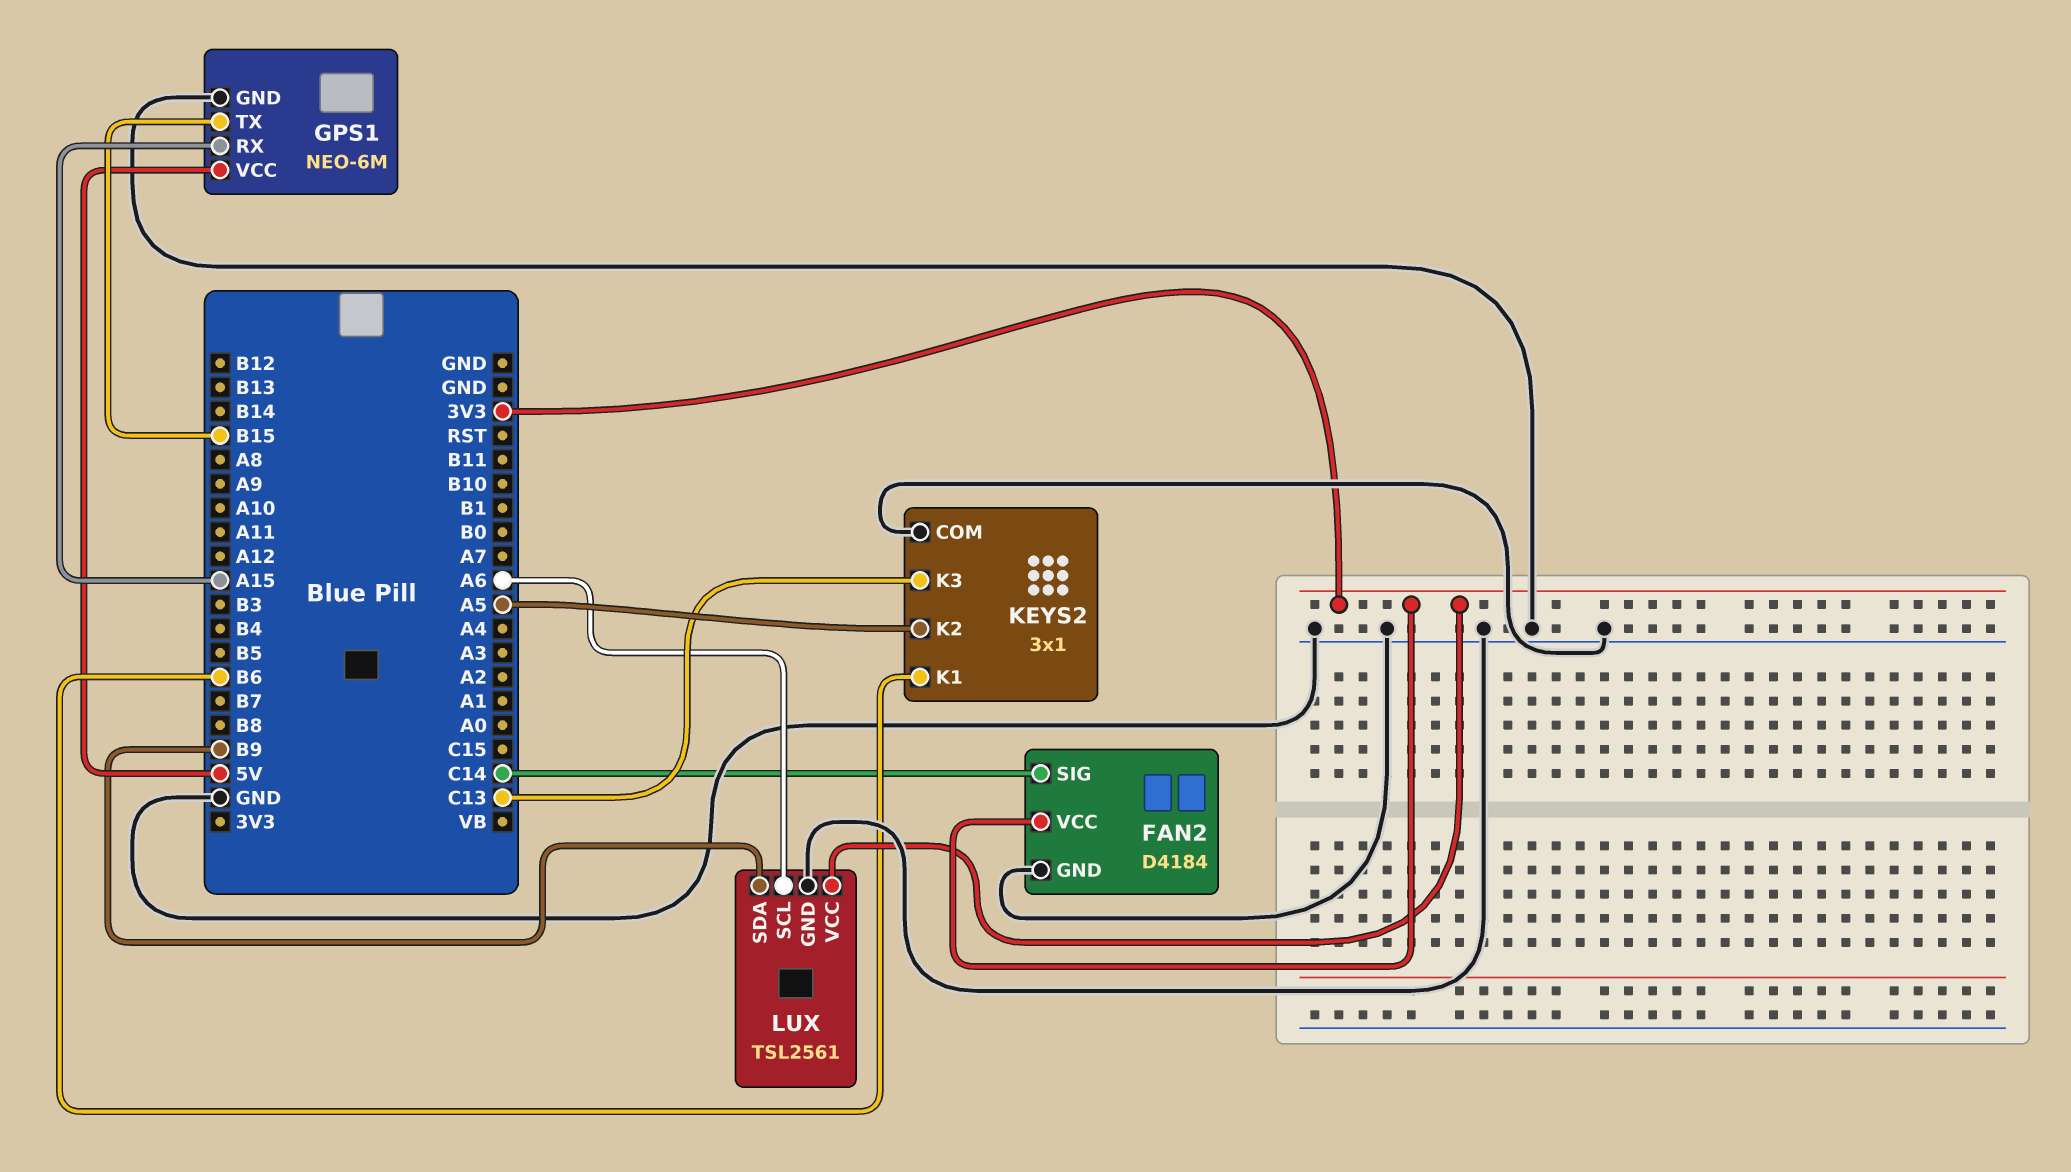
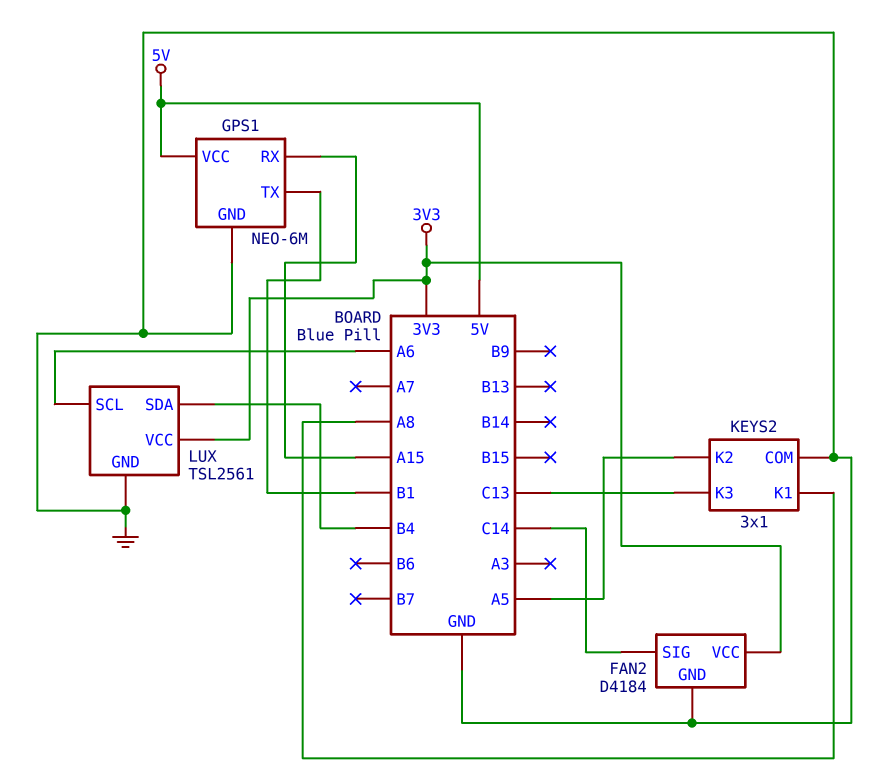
GPS1 pin TX: B15 -> B1
KEYS2 pin K1: B6 -> A8
LUX pin SDA: B9 -> B4

